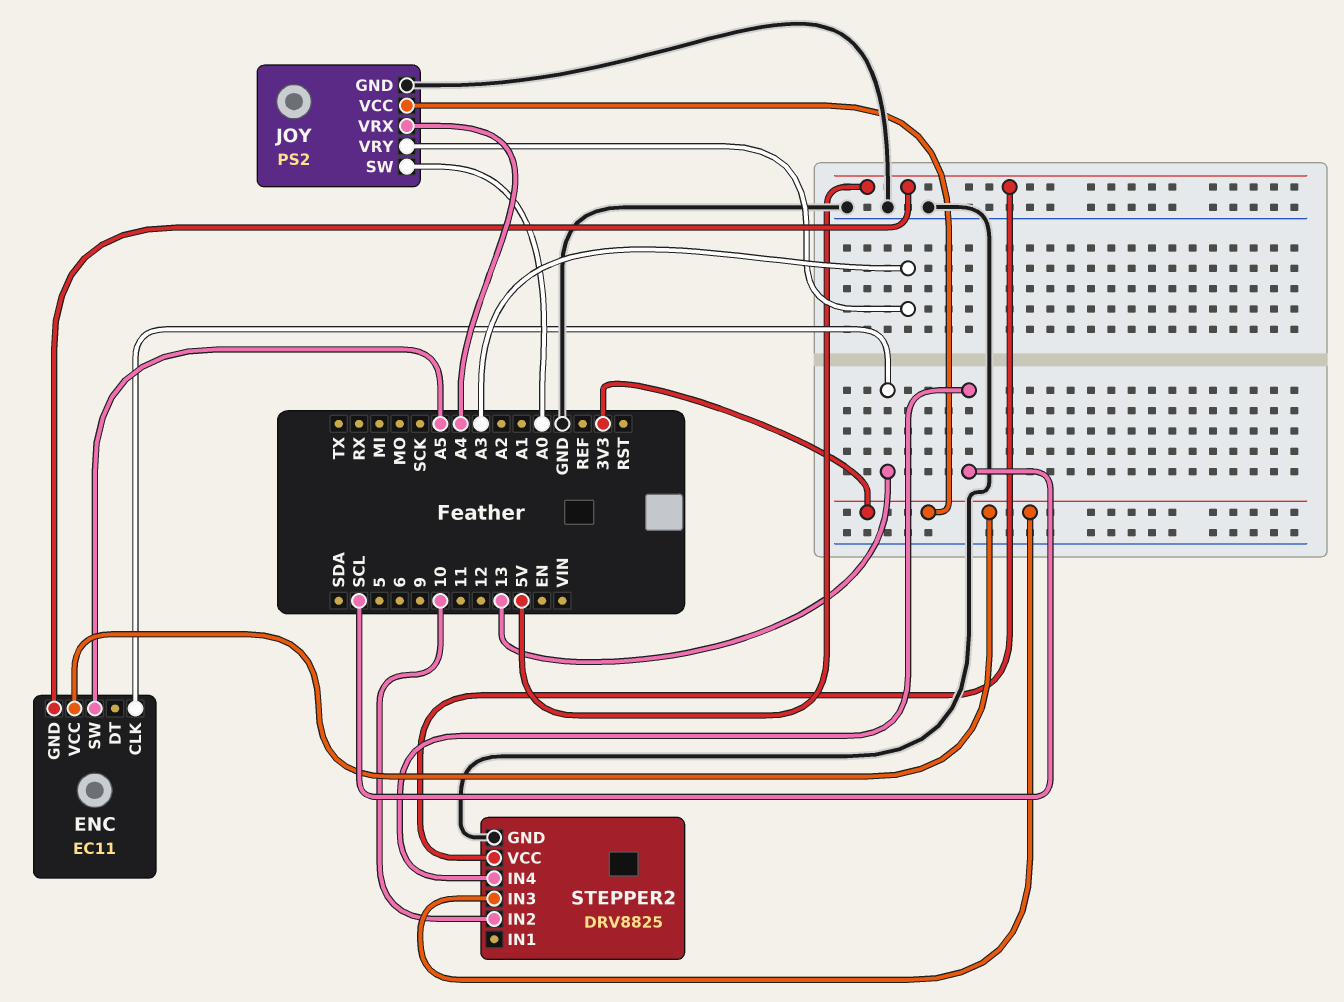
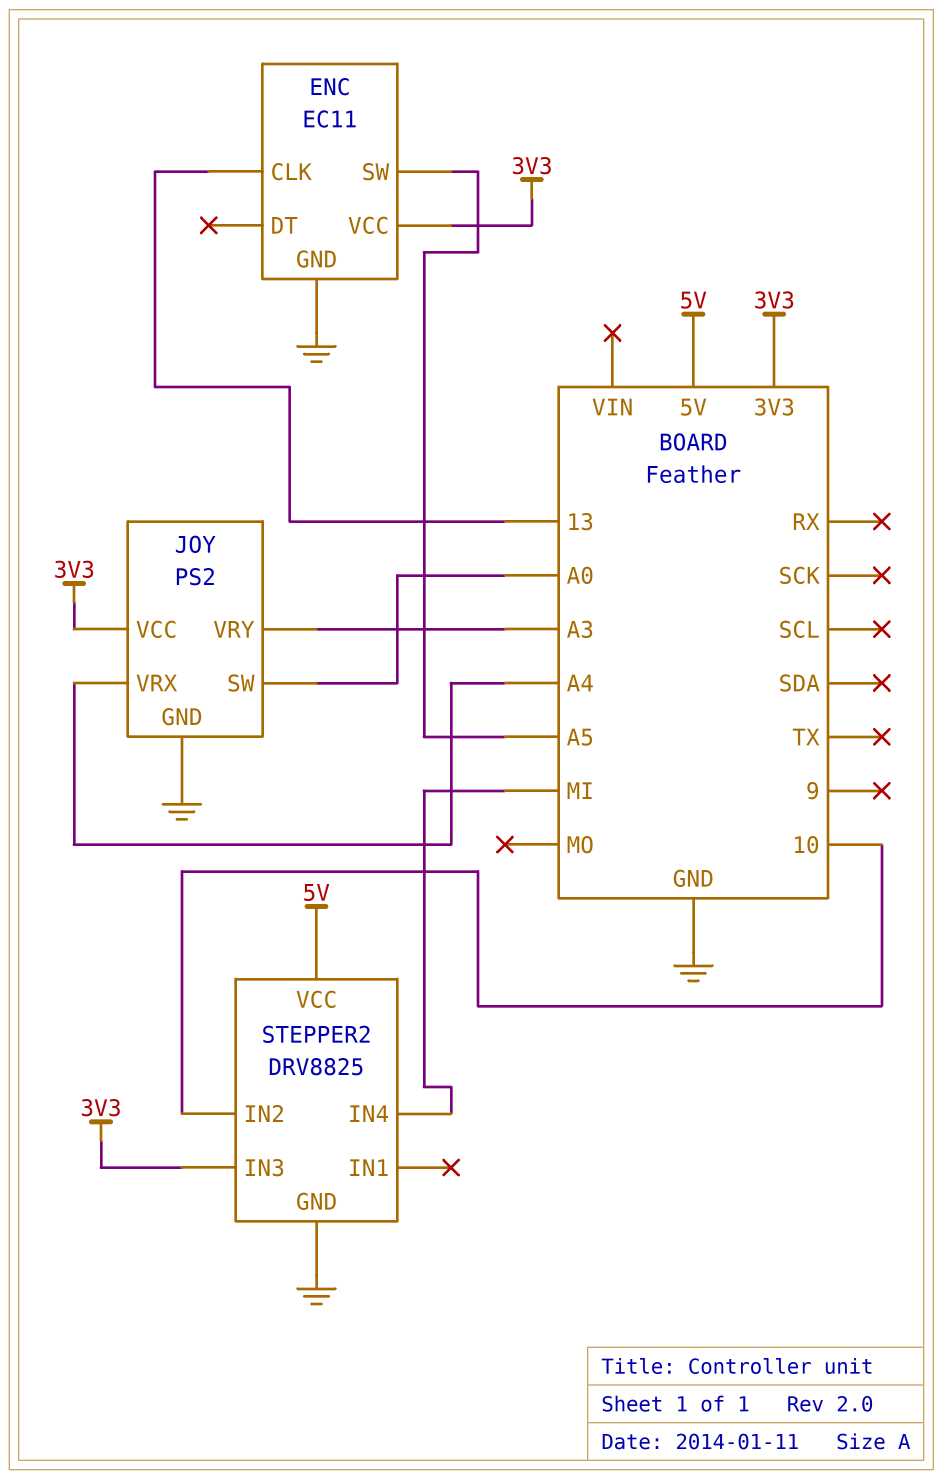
ENC pin GND: 5V -> GND
STEPPER2 pin IN4: SCL -> MI

